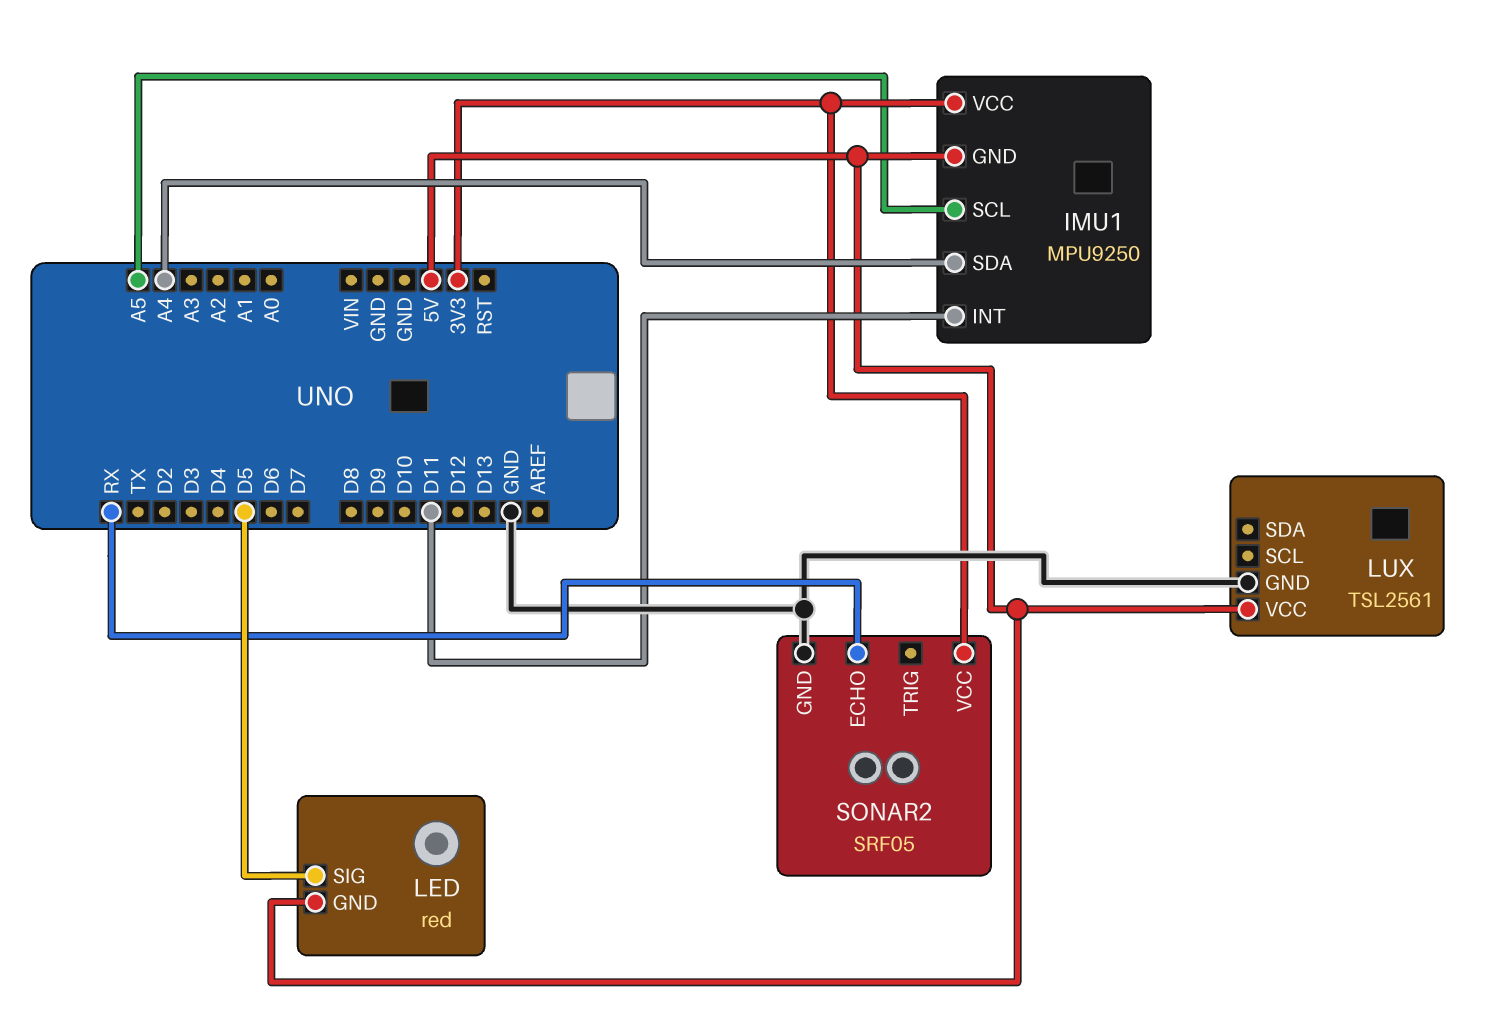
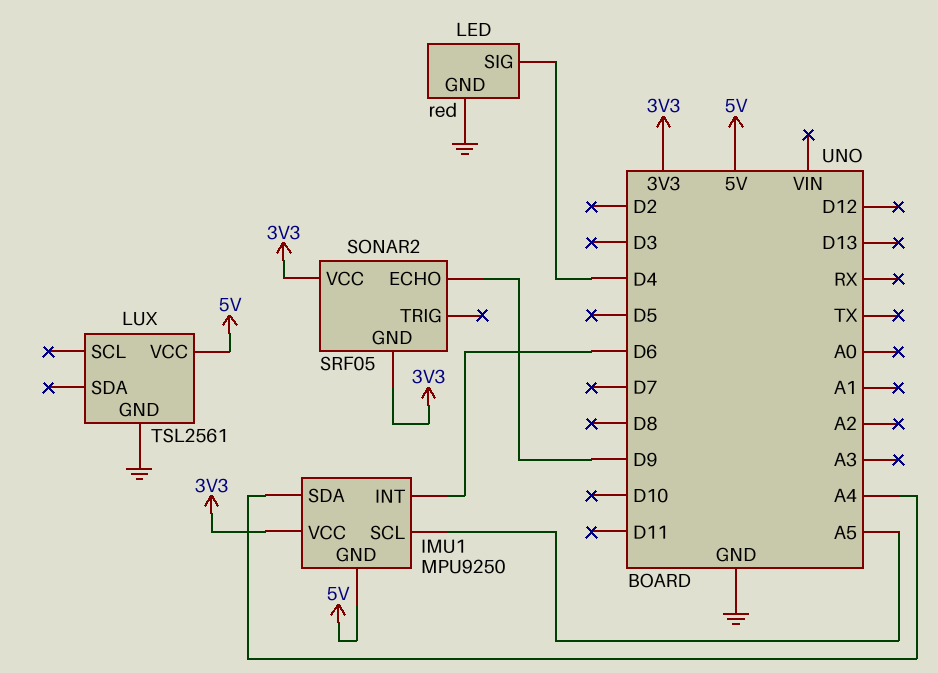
IMU1 pin INT: D11 -> D6
LED pin GND: 5V -> GND
LED pin SIG: D5 -> D4
SONAR2 pin ECHO: RX -> D9
SONAR2 pin GND: GND -> 3V3

